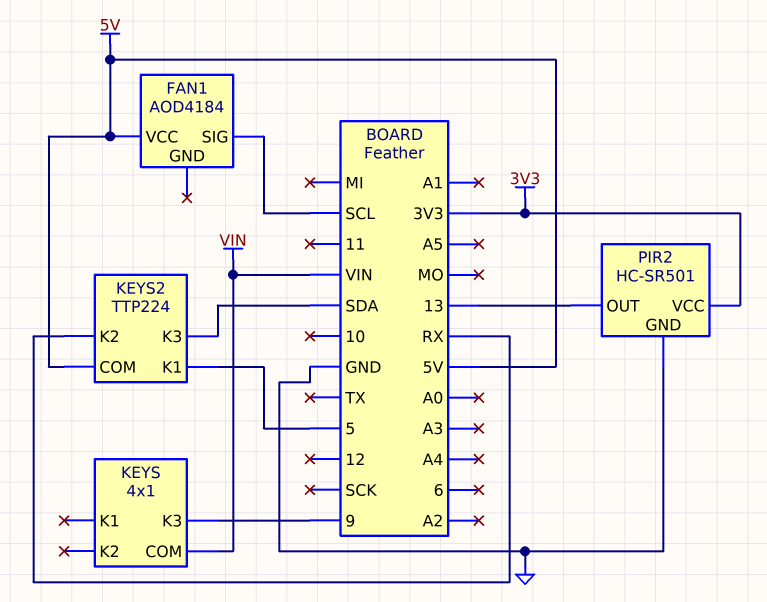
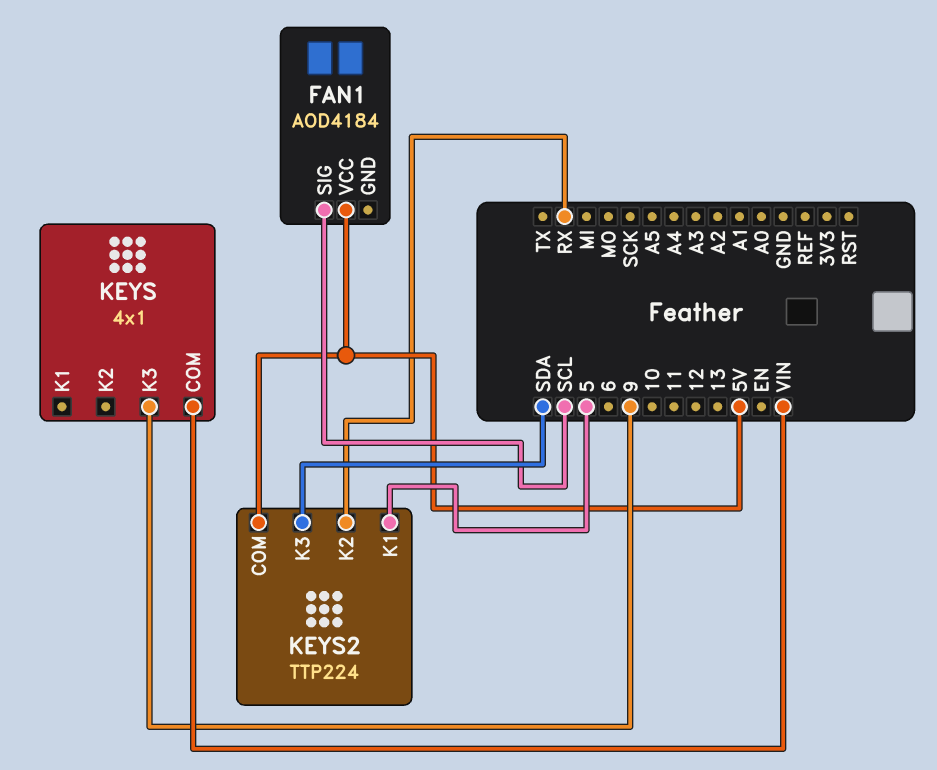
PIR2: HC-SR501 -> none
PIR2 pin GND: GND -> none
PIR2 pin OUT: 13 -> none
PIR2 pin VCC: 3V3 -> none

